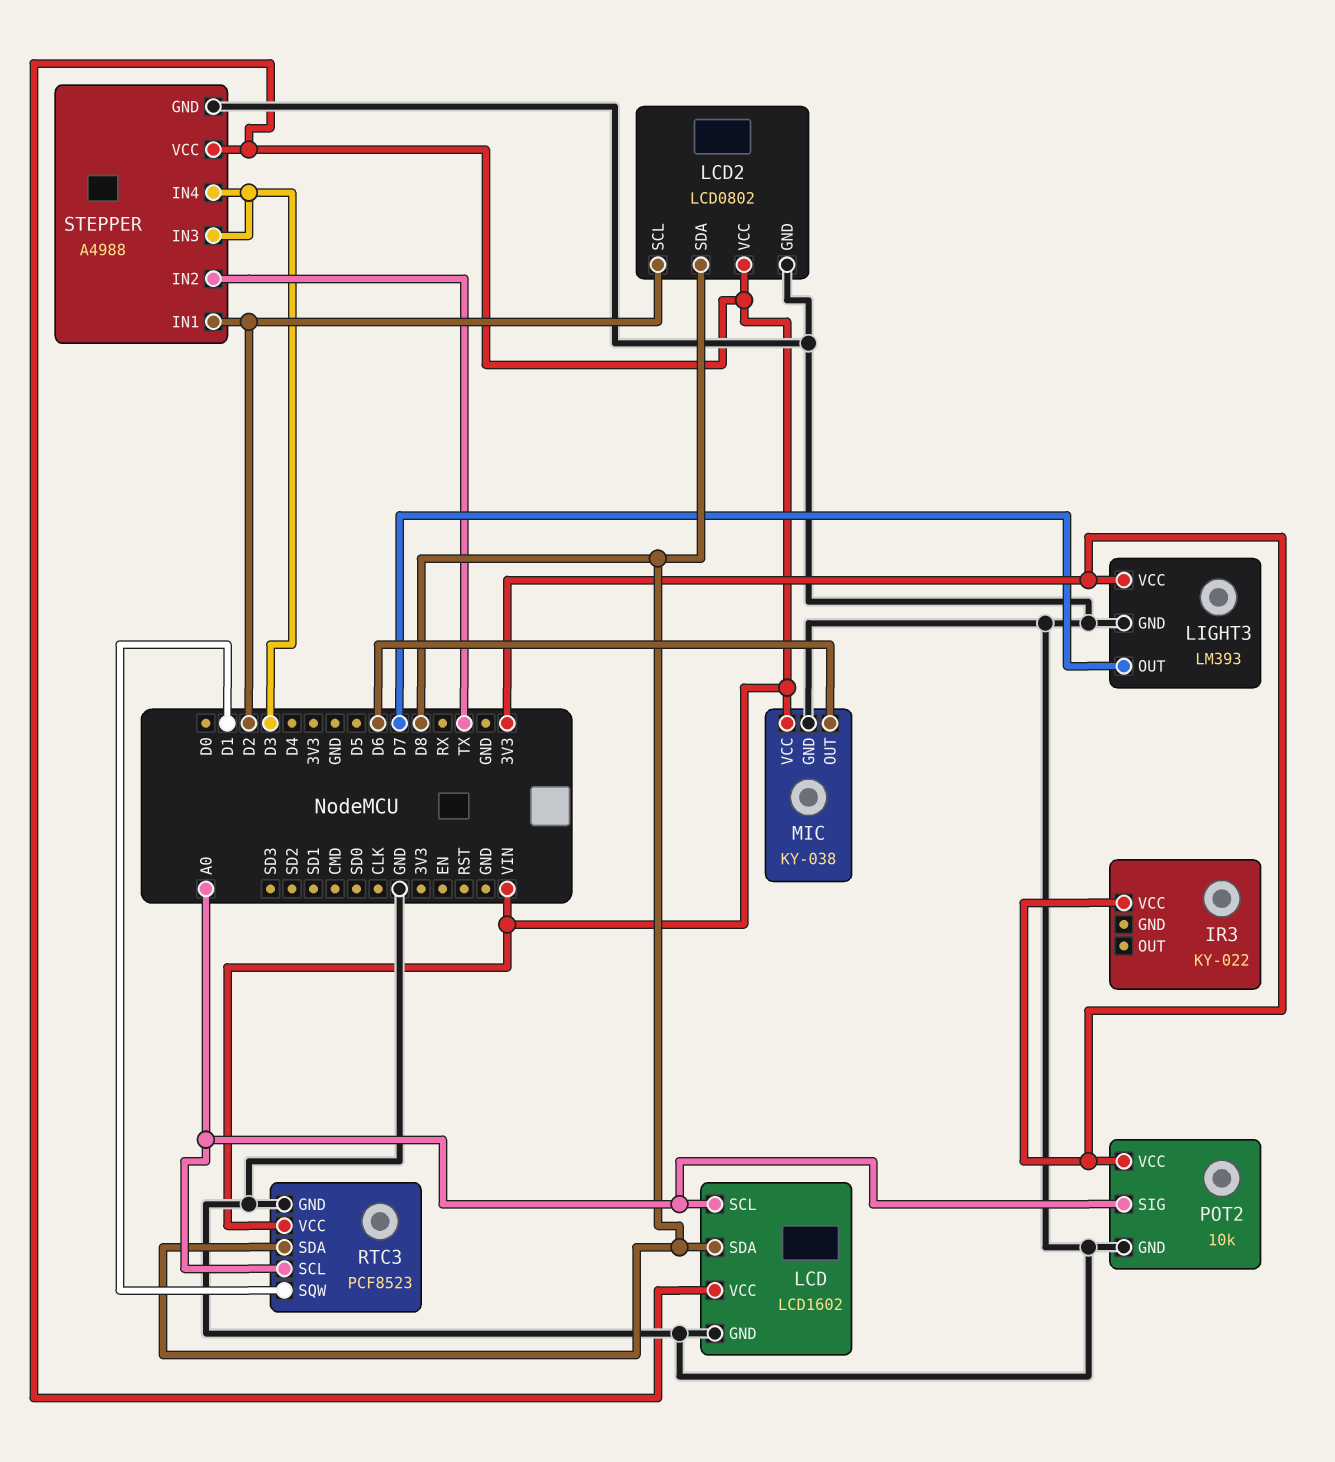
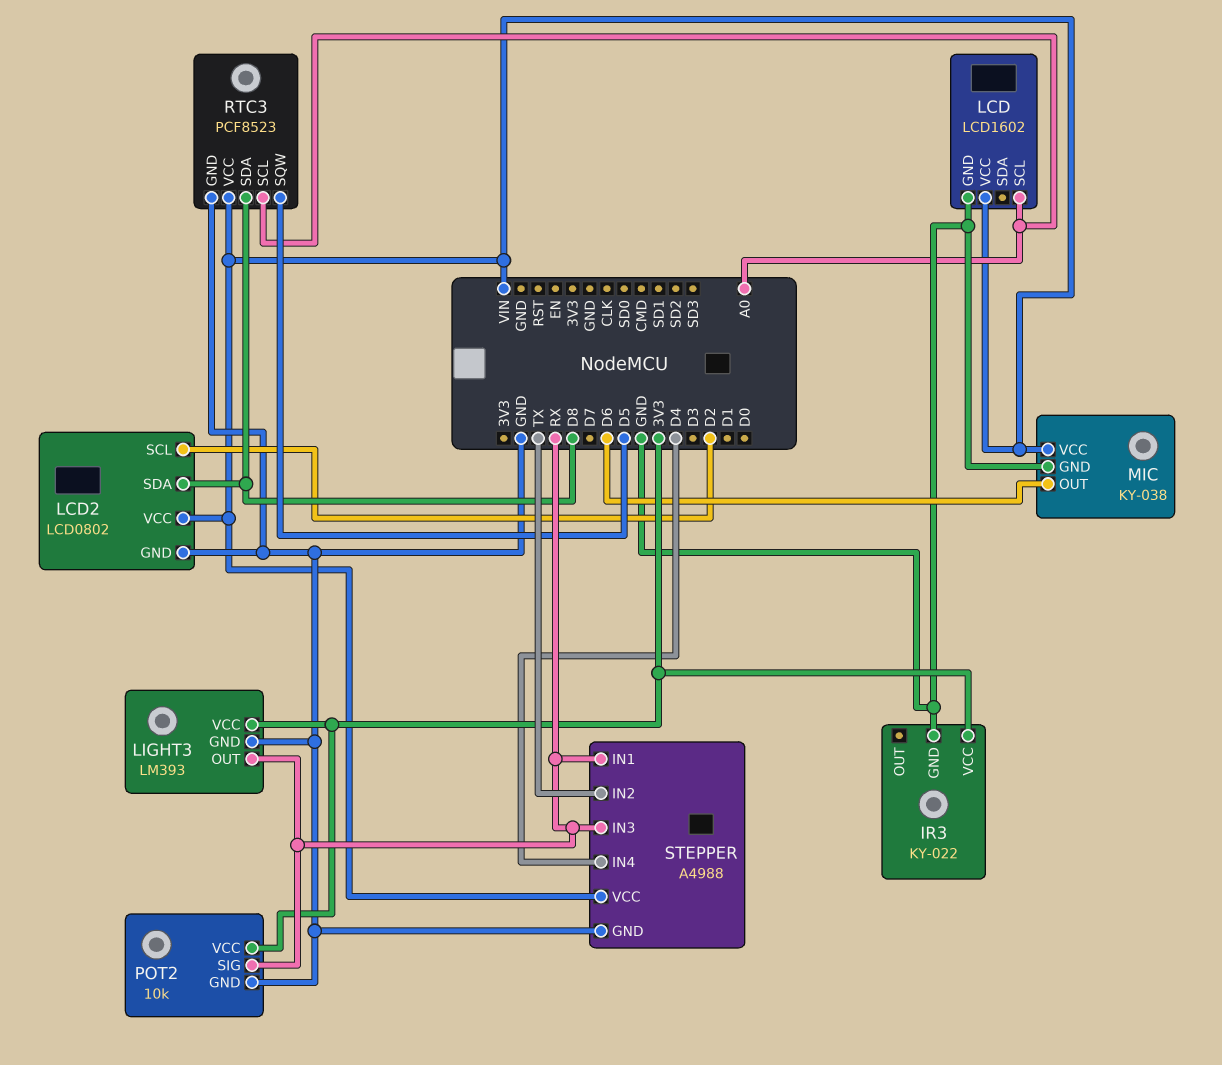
IR3 pin GND: none -> GND
LCD pin SDA: D8 -> none
LIGHT3 pin OUT: D7 -> RX
POT2 pin SIG: A0 -> RX
RTC3 pin SQW: D1 -> D5
STEPPER pin IN1: D2 -> RX
STEPPER pin IN3: D3 -> RX
STEPPER pin IN4: D3 -> D4

